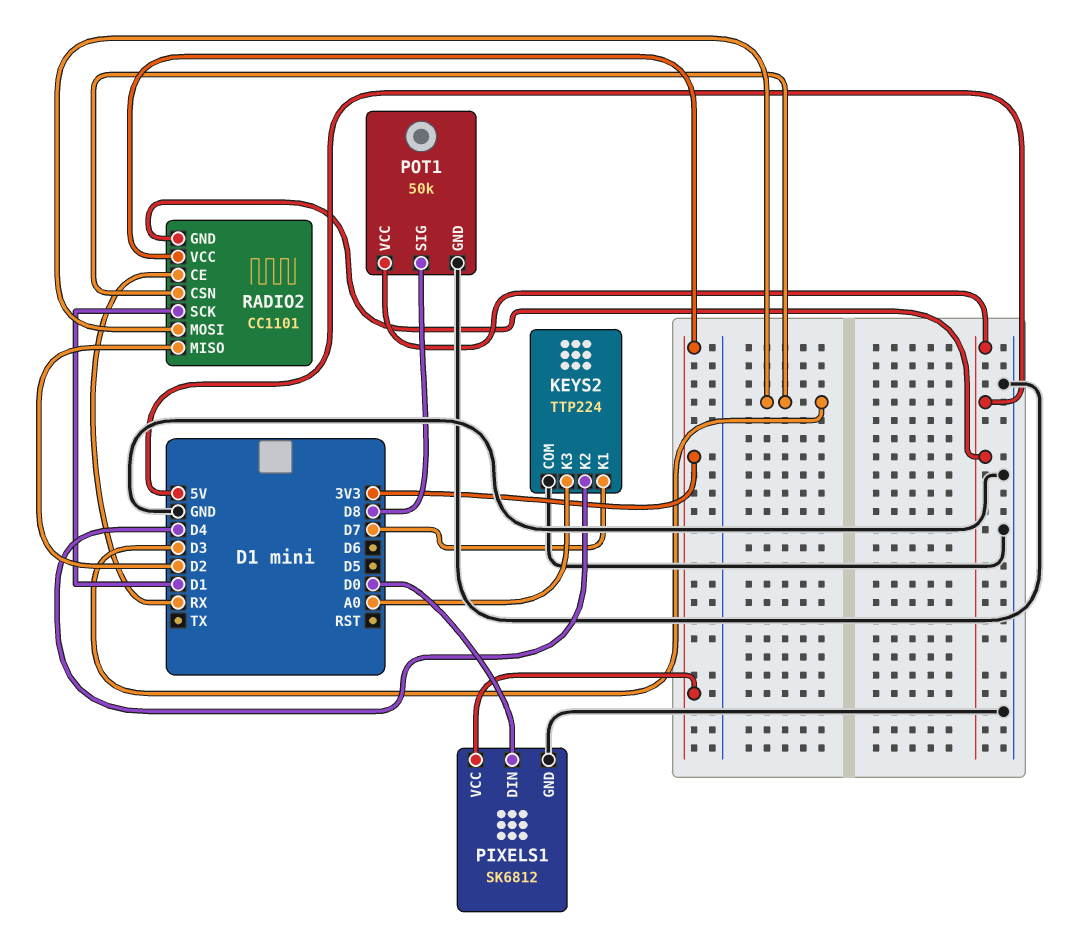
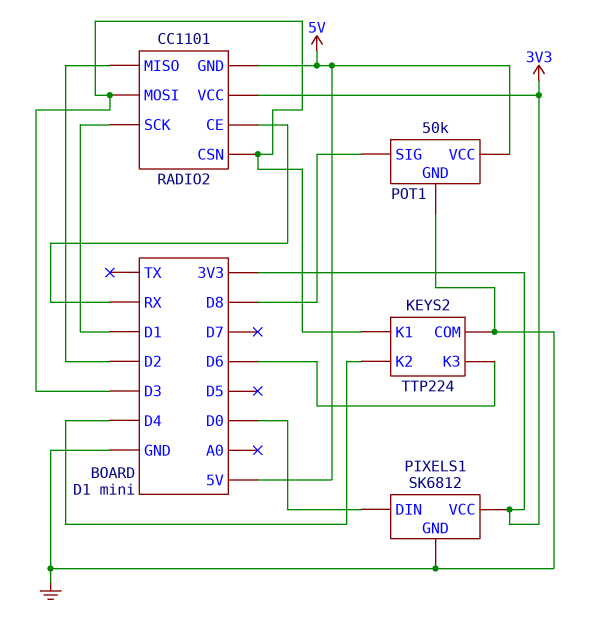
KEYS2 pin K1: D7 -> D3
KEYS2 pin K3: A0 -> D6

